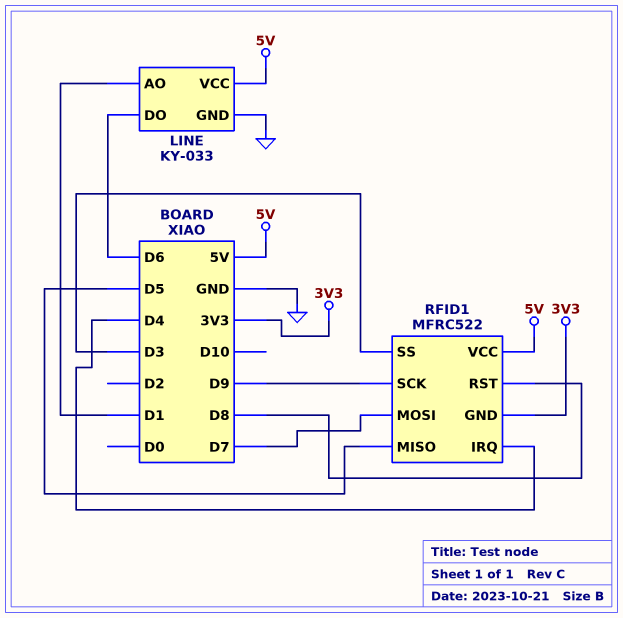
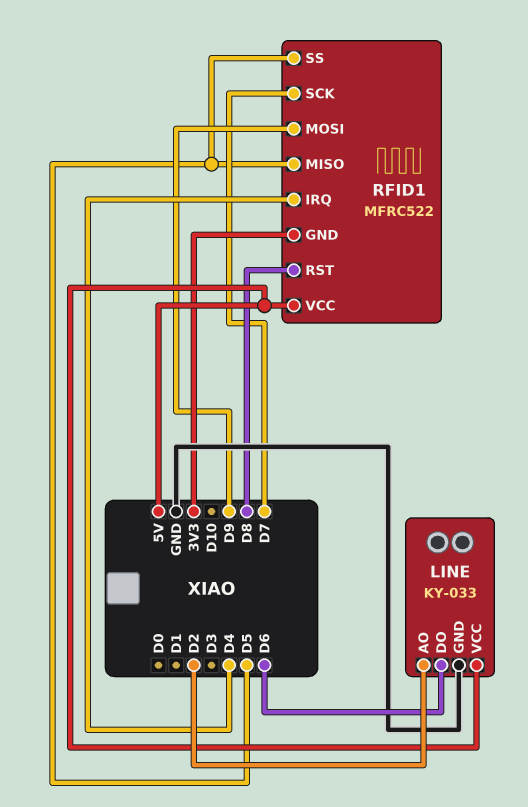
LINE pin AO: D1 -> D2
RFID1 pin MOSI: D7 -> D9
RFID1 pin SCK: D9 -> D7
RFID1 pin SS: D3 -> D5

